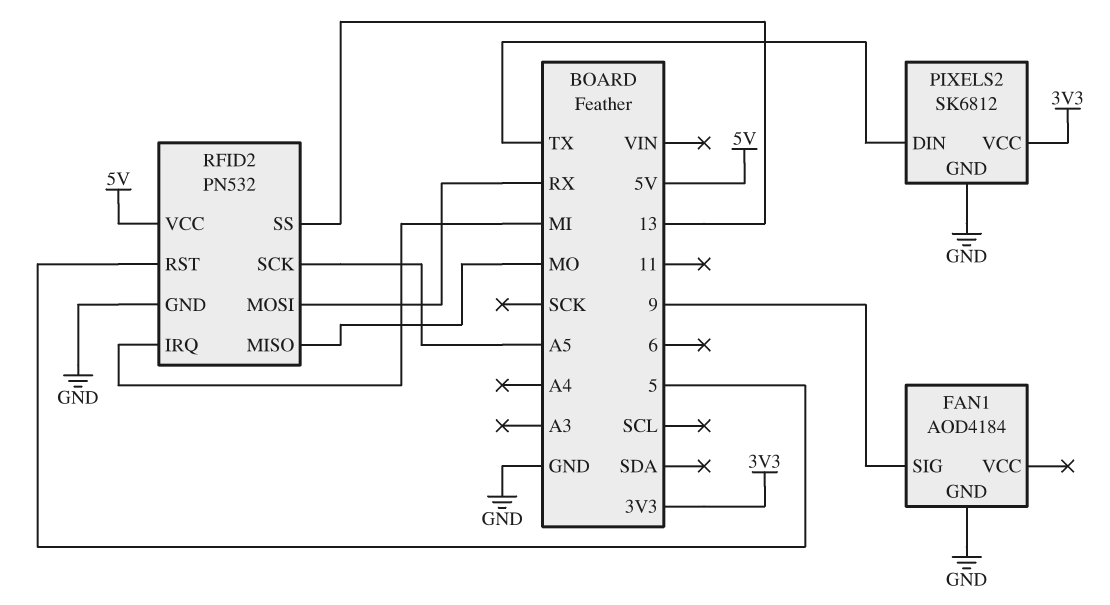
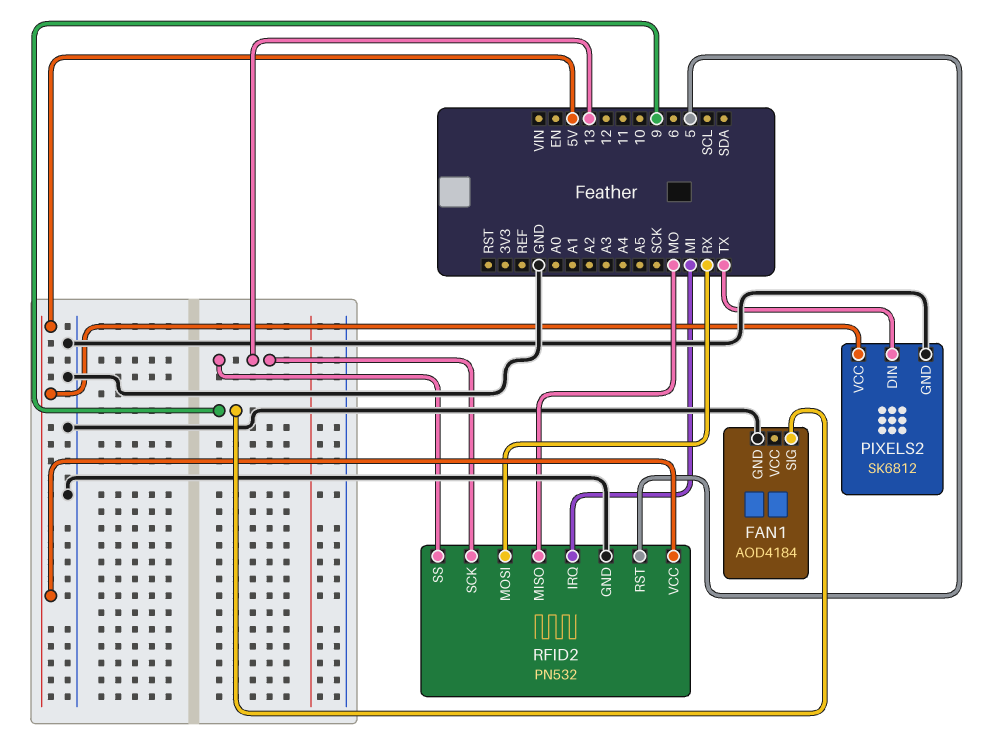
PIXELS2 pin VCC: 3V3 -> 5V
RFID2 pin SCK: A5 -> 13

